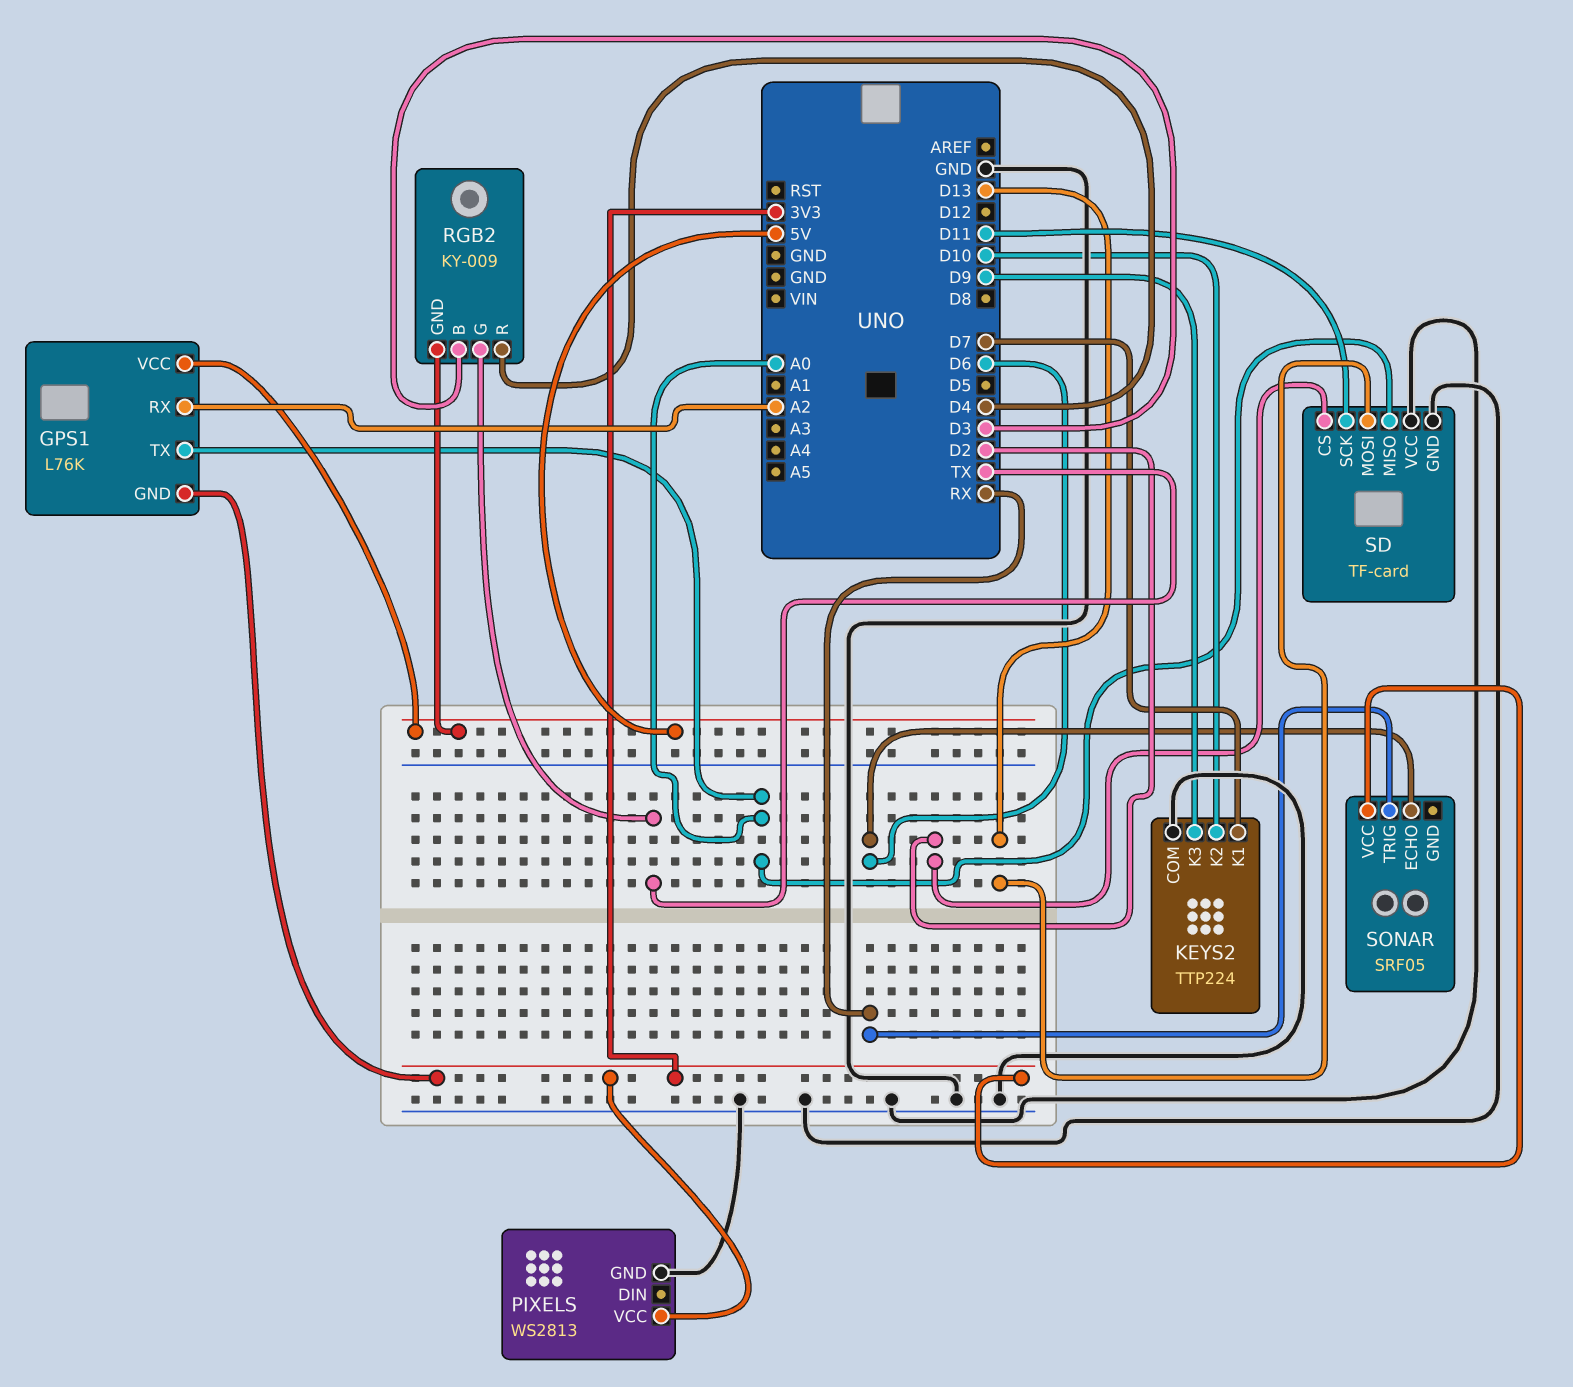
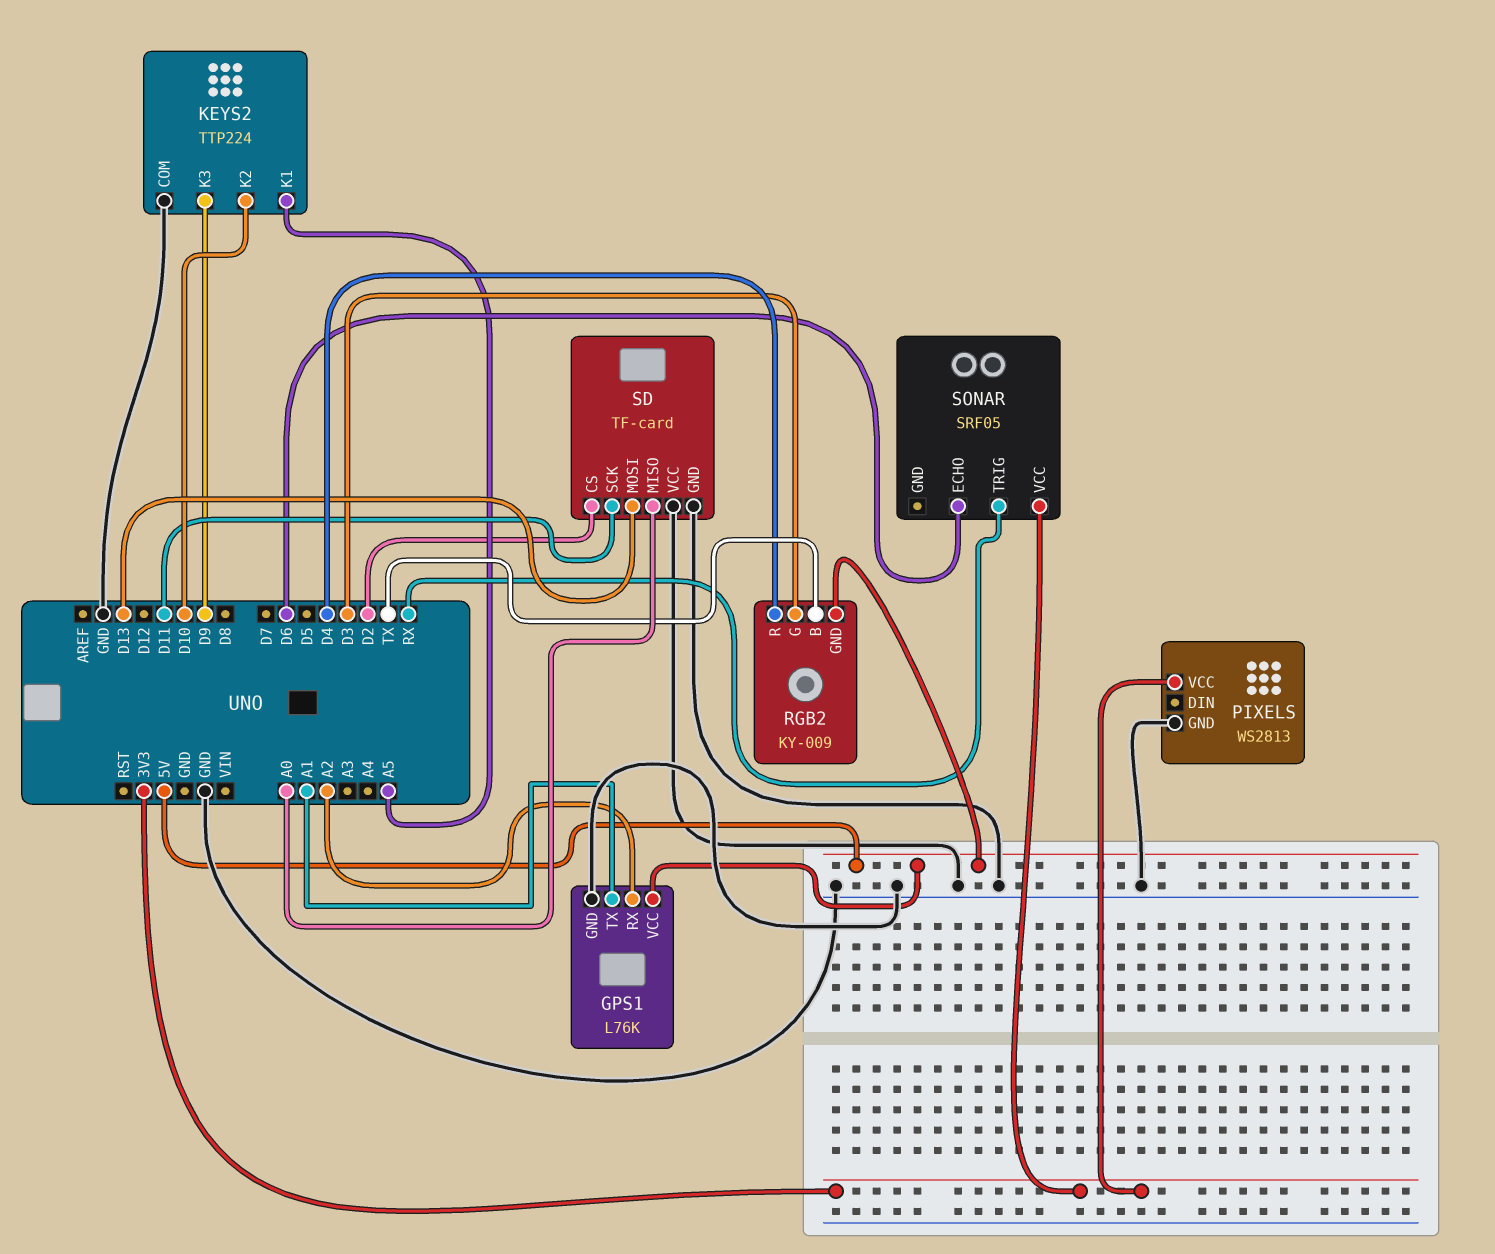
GPS1 pin GND: 3V3 -> GND
GPS1 pin TX: A0 -> A1
KEYS2 pin K1: D7 -> A5
RGB2 pin B: D3 -> TX
RGB2 pin G: TX -> D3

